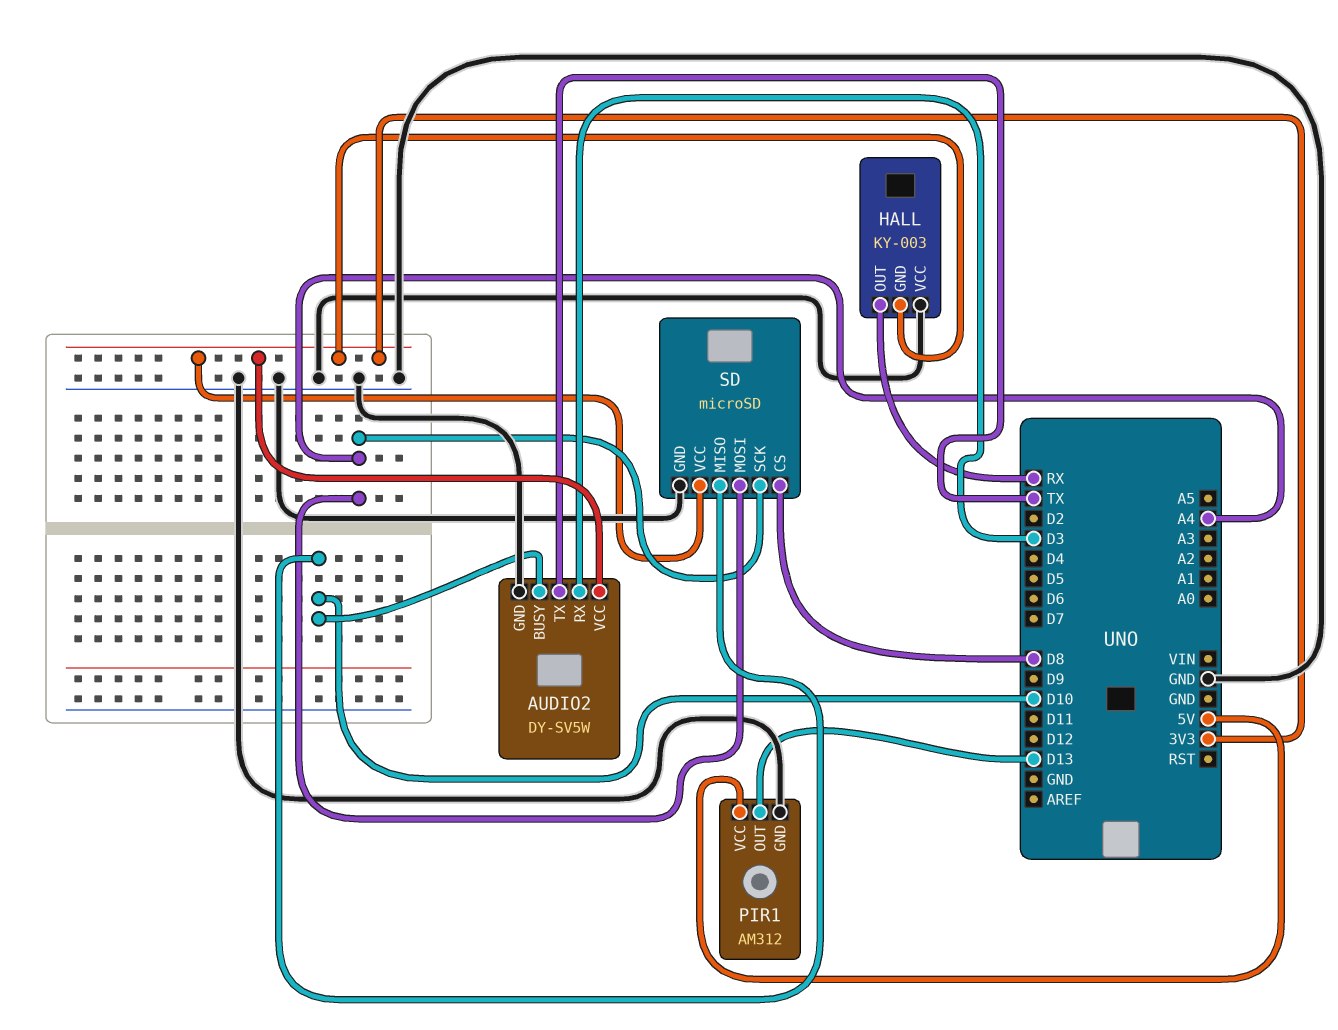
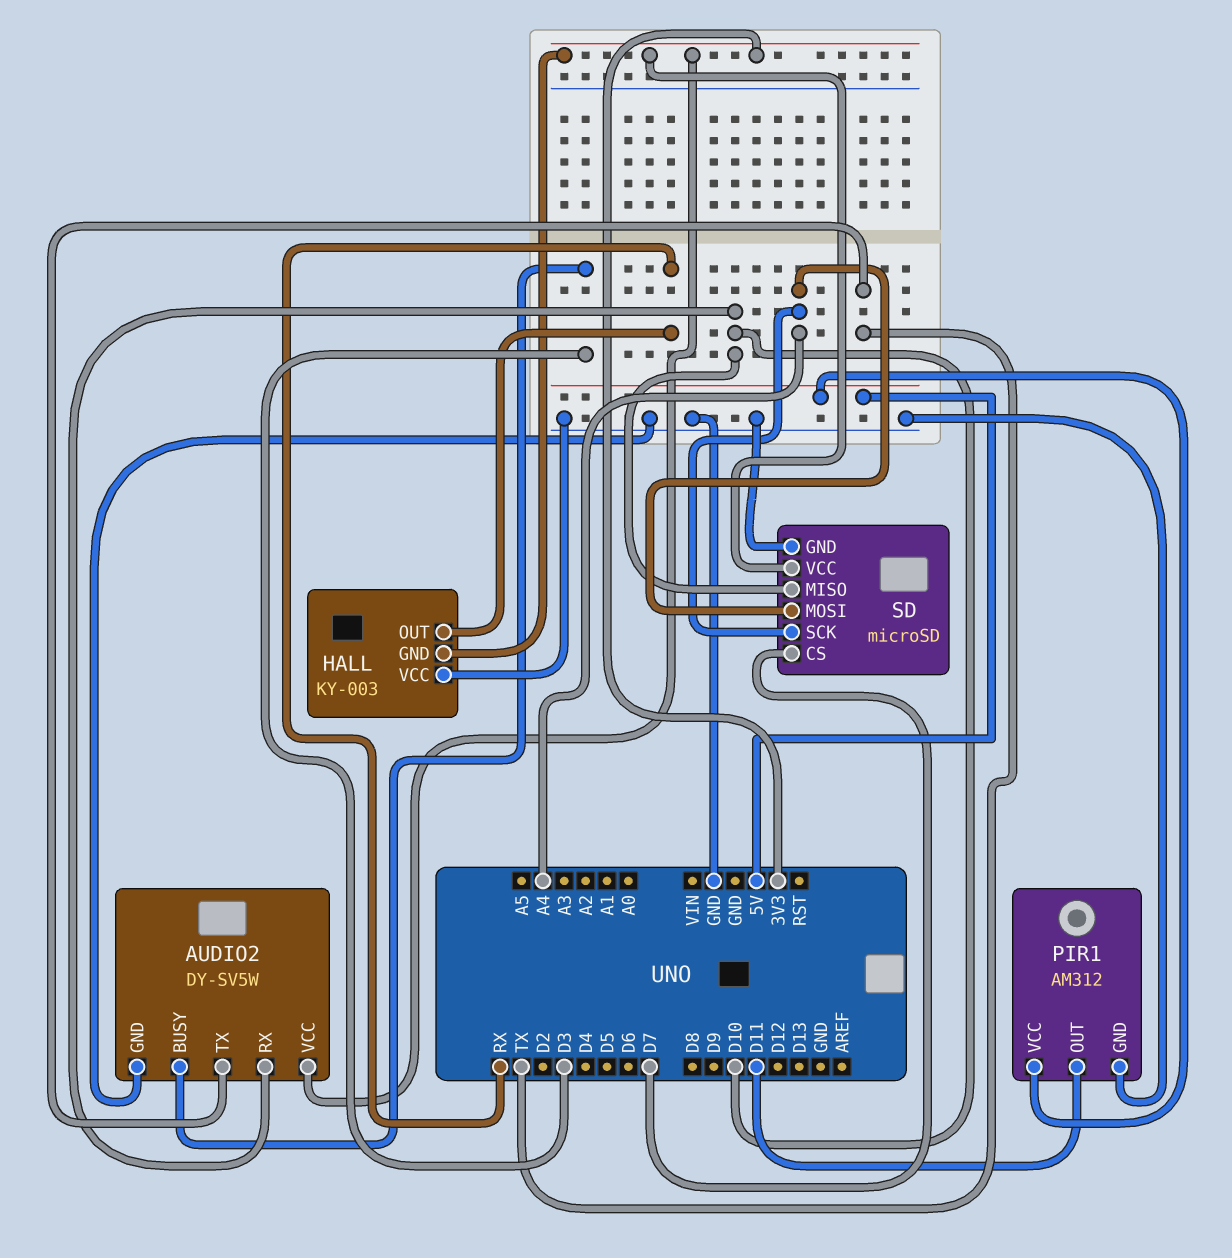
AUDIO2 pin BUSY: D10 -> D3
AUDIO2 pin RX: D3 -> D10
PIR1 pin OUT: D13 -> D11
SD pin CS: D8 -> D7

